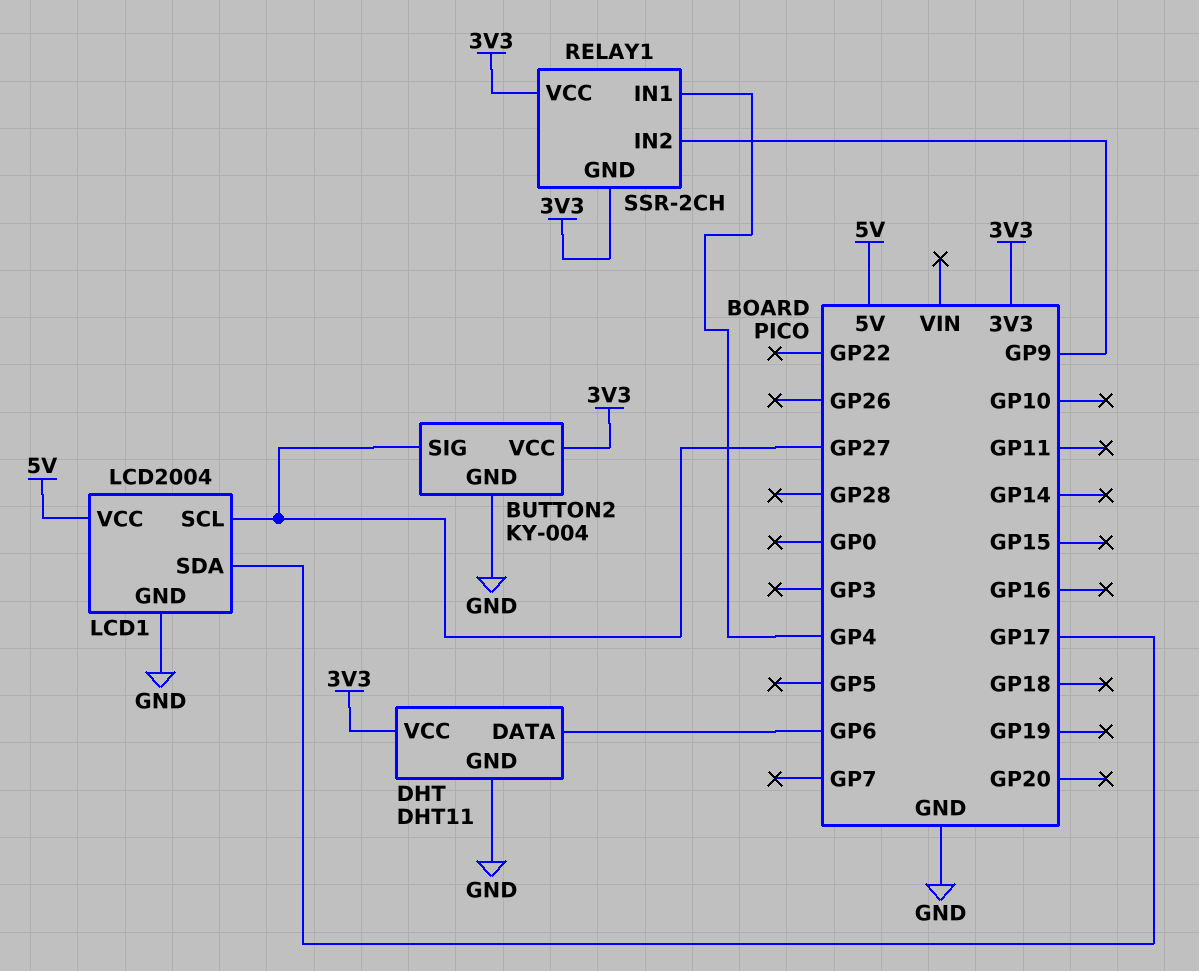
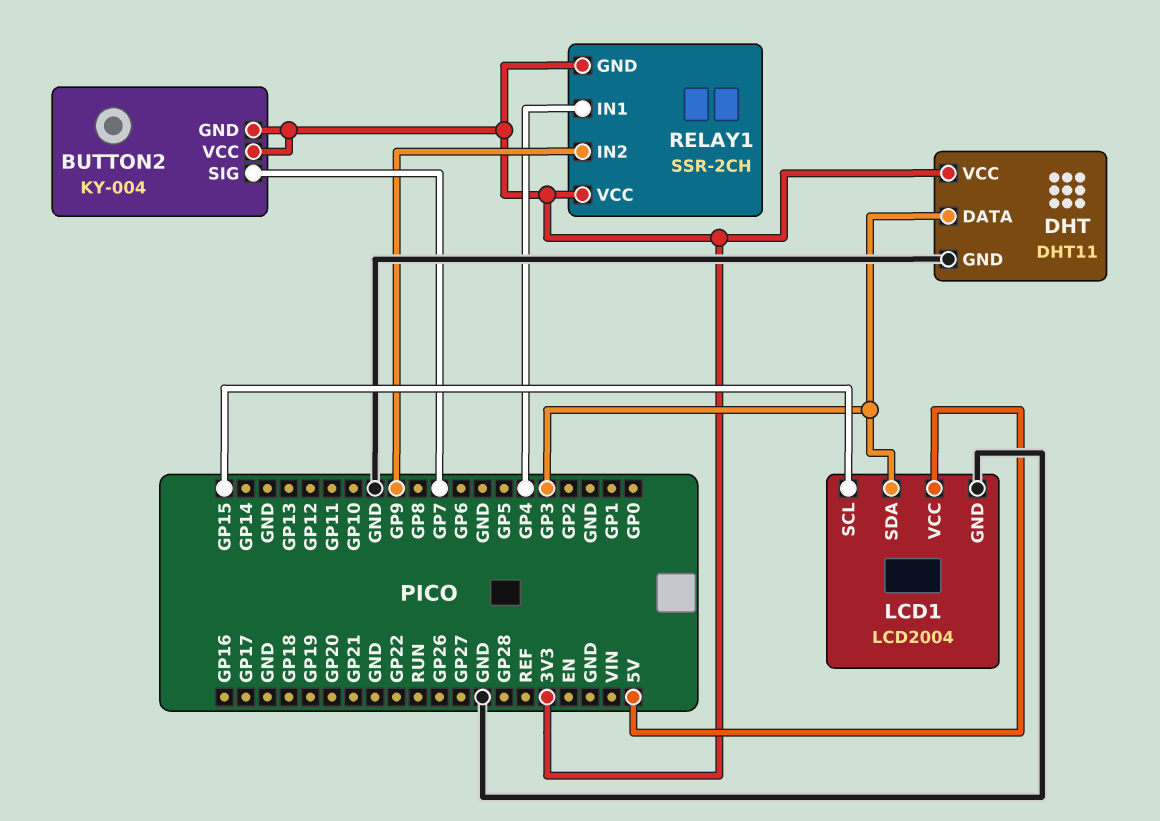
BUTTON2 pin GND: GND -> 3V3
BUTTON2 pin SIG: GP27 -> GP7
DHT pin DATA: GP6 -> GP3
LCD1 pin SCL: GP27 -> GP15
LCD1 pin SDA: GP17 -> GP3

